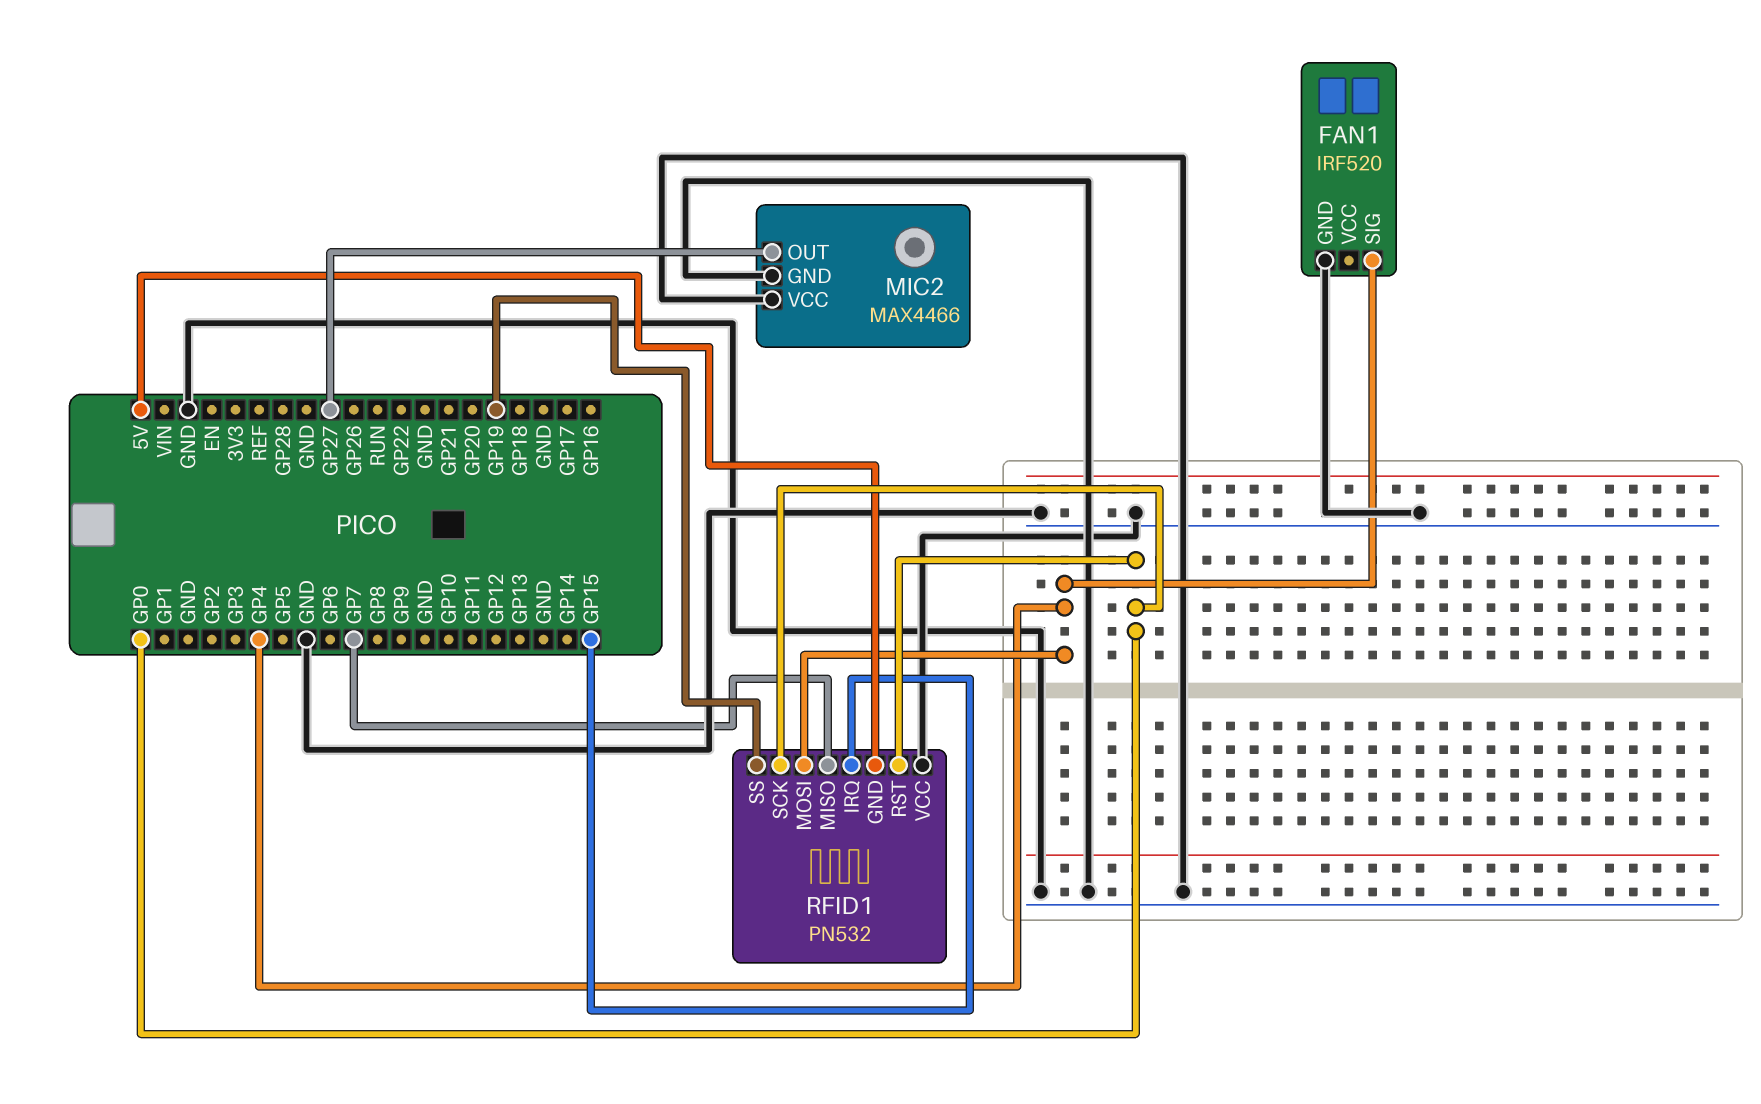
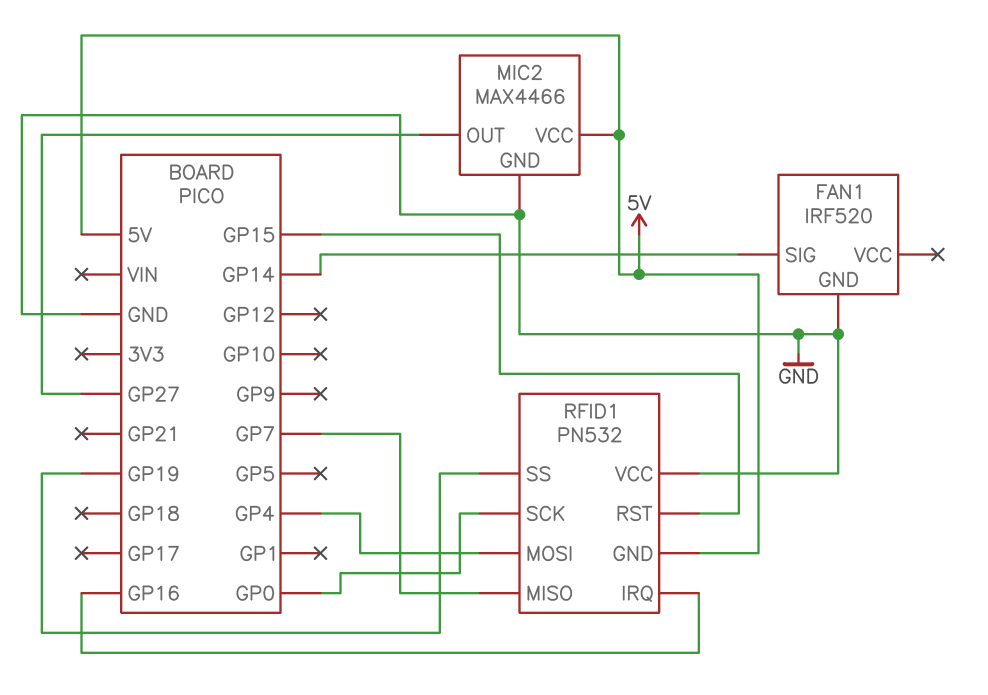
FAN1 pin SIG: GP4 -> GP14
MIC2 pin VCC: GND -> 5V
RFID1 pin IRQ: GP15 -> GP16
RFID1 pin RST: GP0 -> GP15

